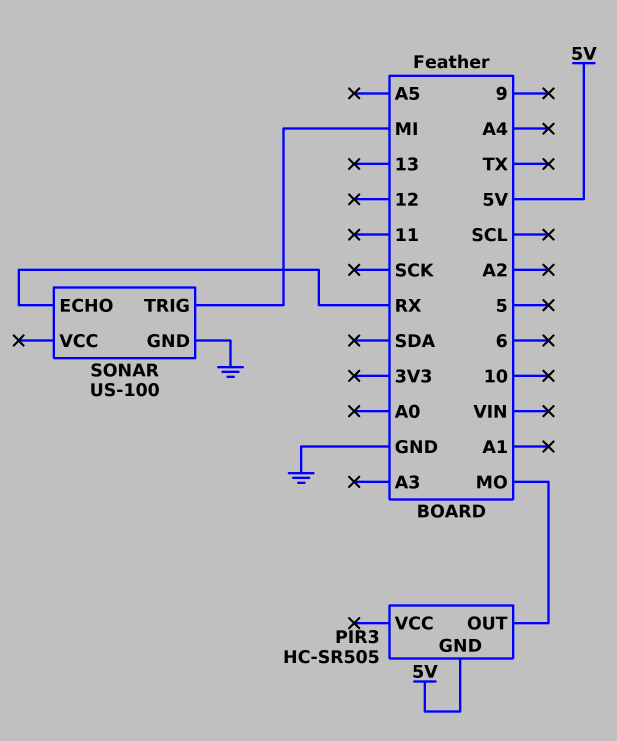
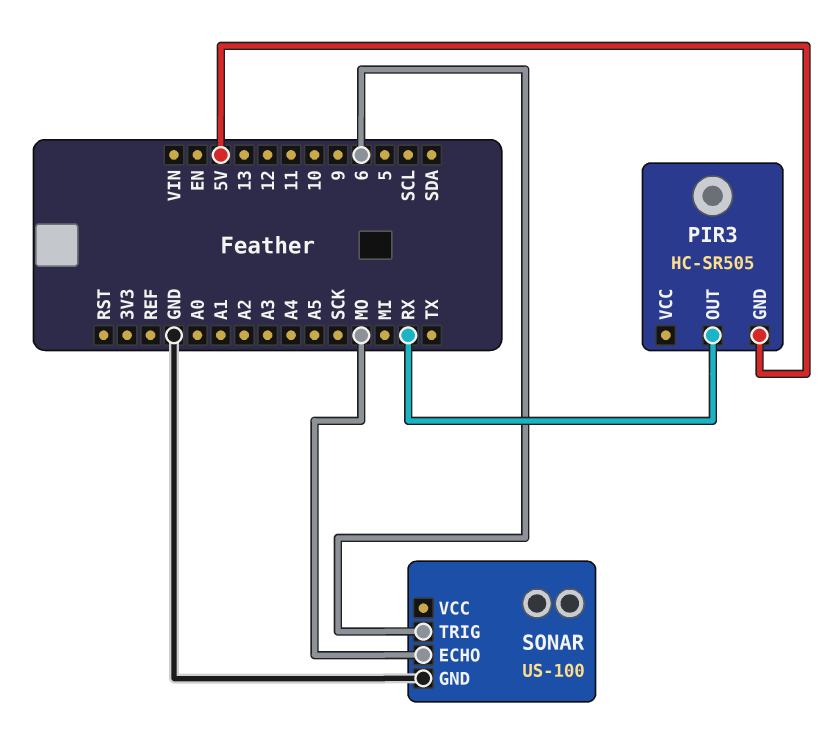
PIR3 pin OUT: MO -> RX
SONAR pin ECHO: RX -> MO
SONAR pin TRIG: MI -> 6

